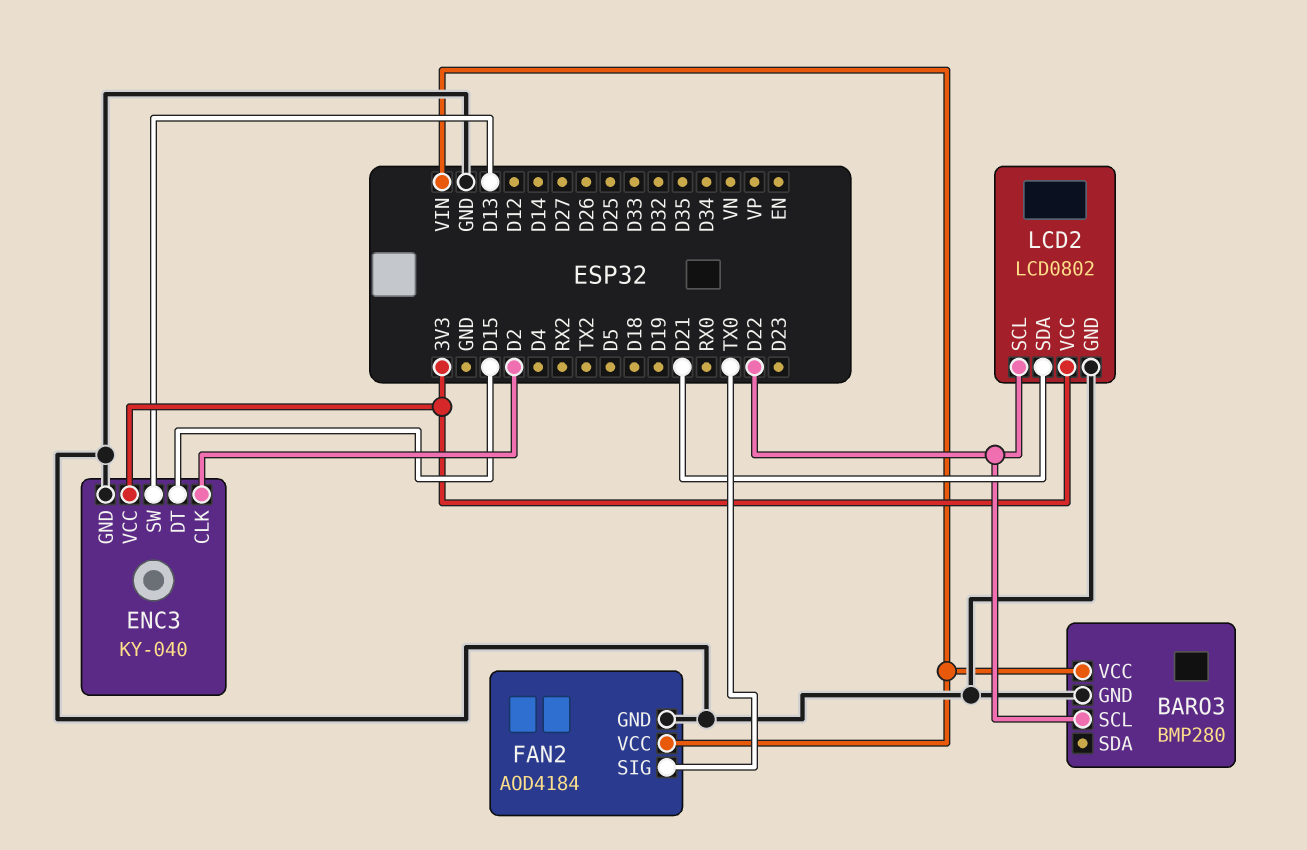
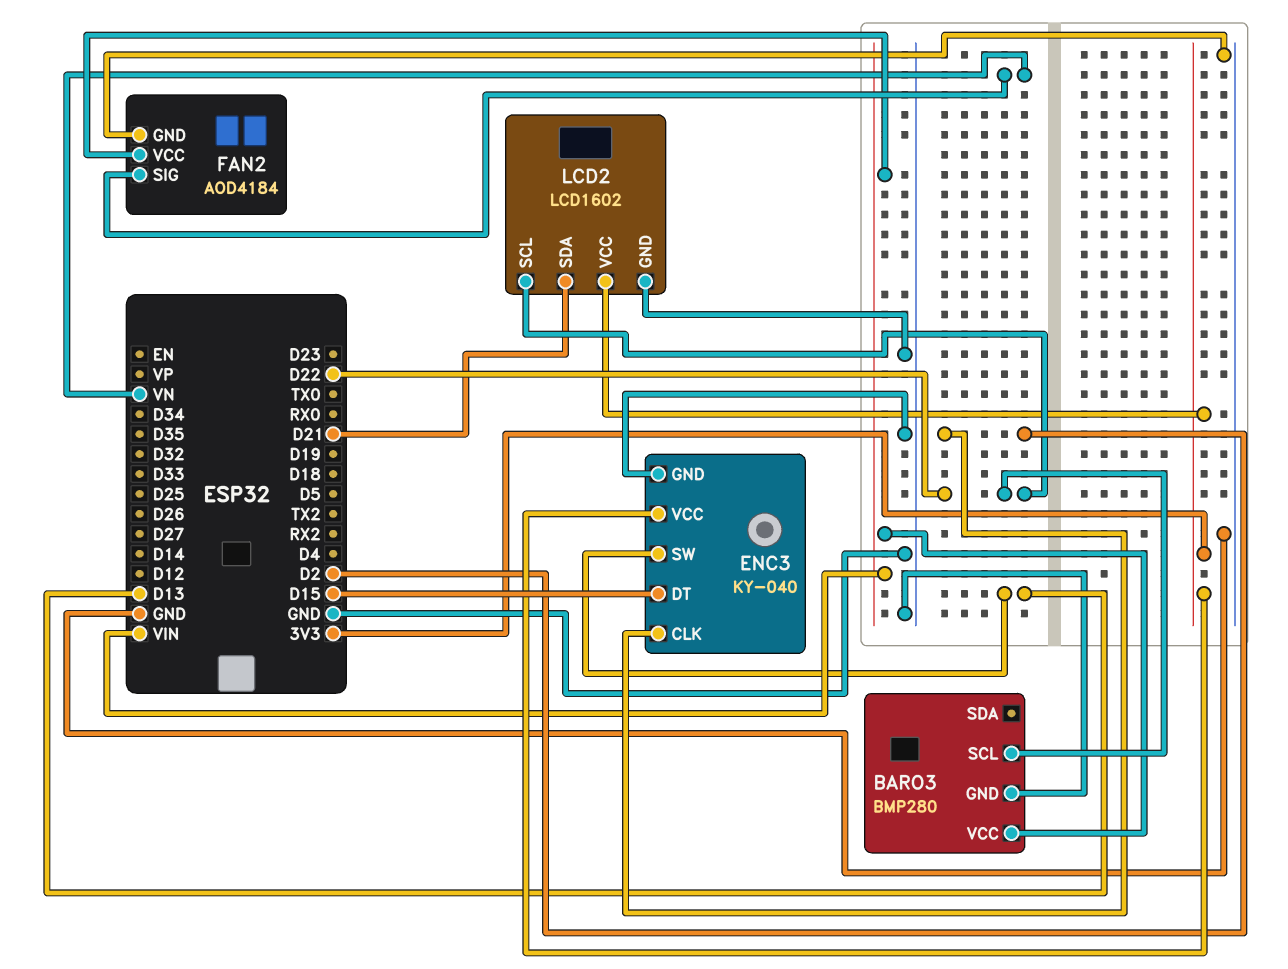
FAN2 pin SIG: TX0 -> VN
LCD2: LCD0802 -> LCD1602

